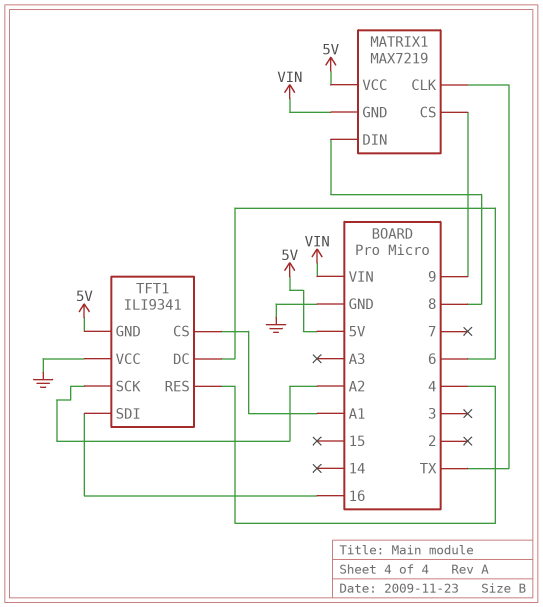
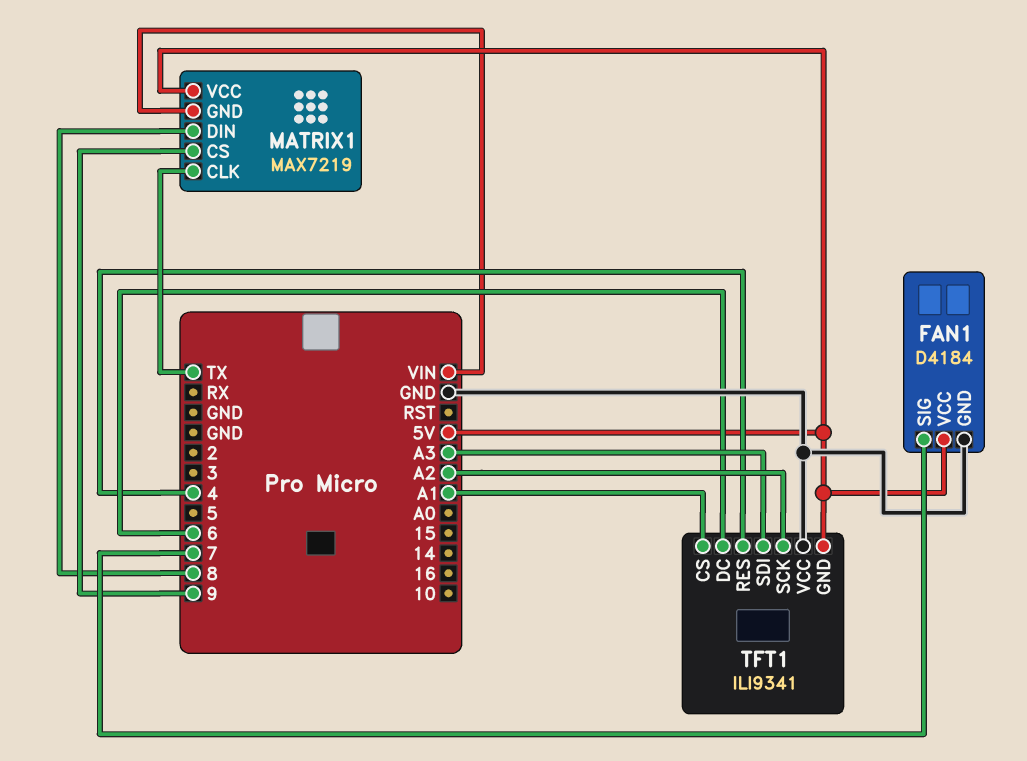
FAN1: none -> D4184
FAN1 pin GND: none -> GND
FAN1 pin SIG: none -> 7
FAN1 pin VCC: none -> 5V
TFT1 pin SDI: 16 -> A3

